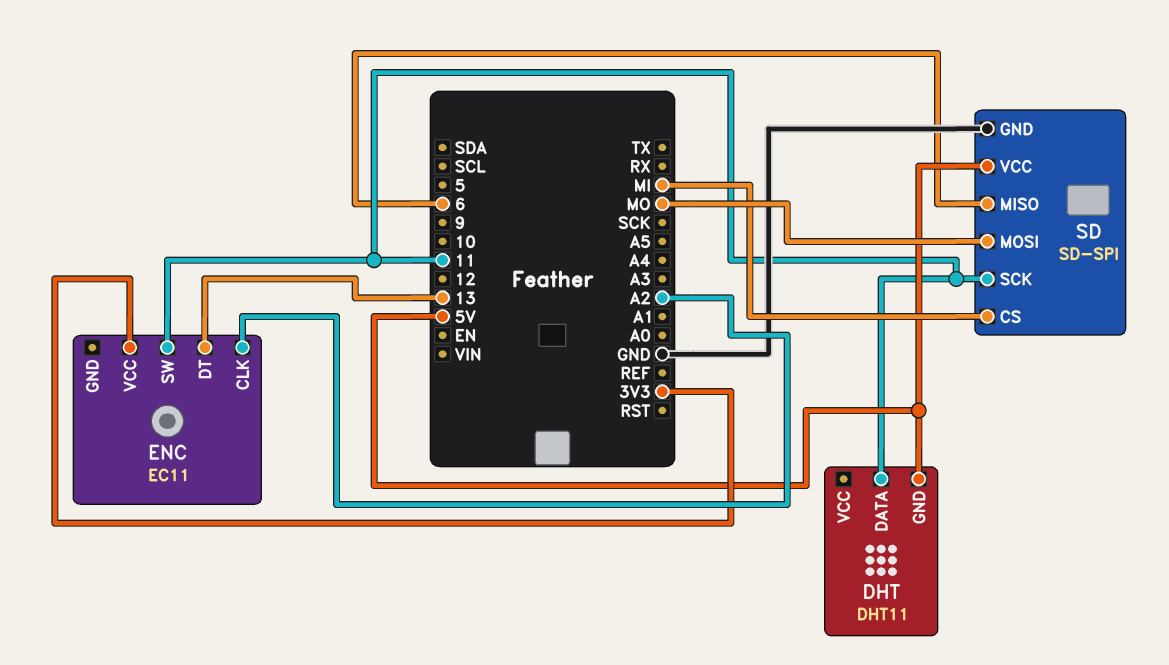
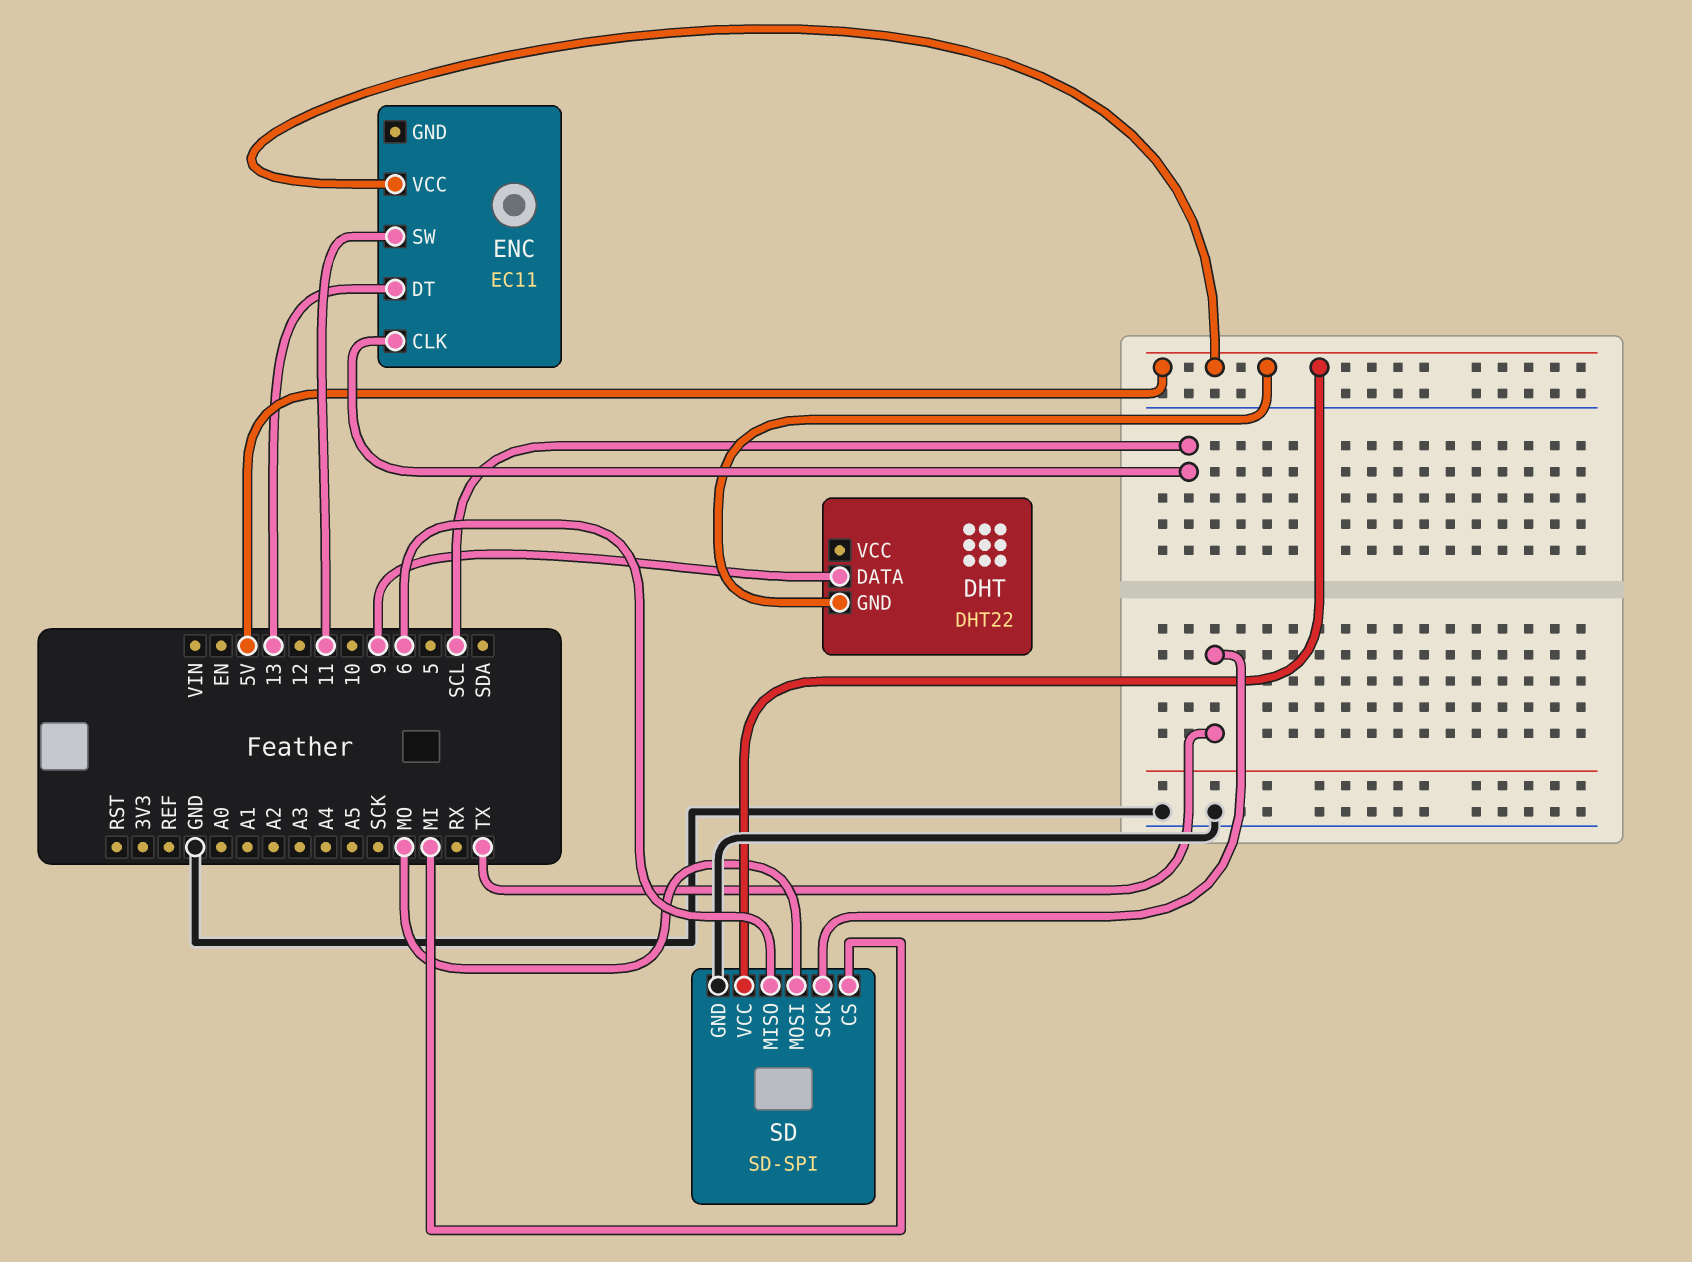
DHT: DHT11 -> DHT22
DHT pin DATA: 11 -> 9
ENC pin CLK: A2 -> SCL
ENC pin VCC: 3V3 -> 5V
SD pin SCK: 11 -> TX

